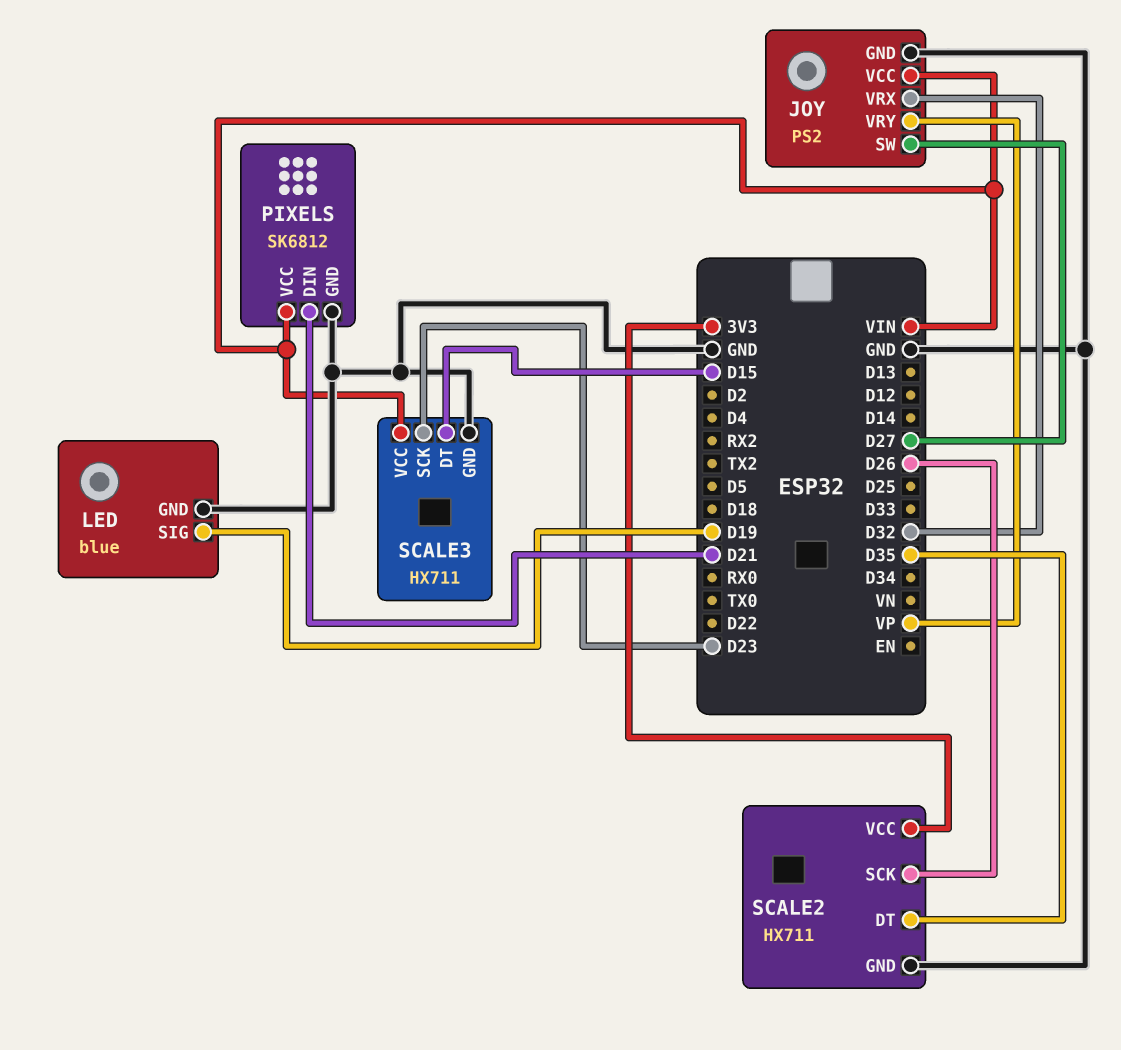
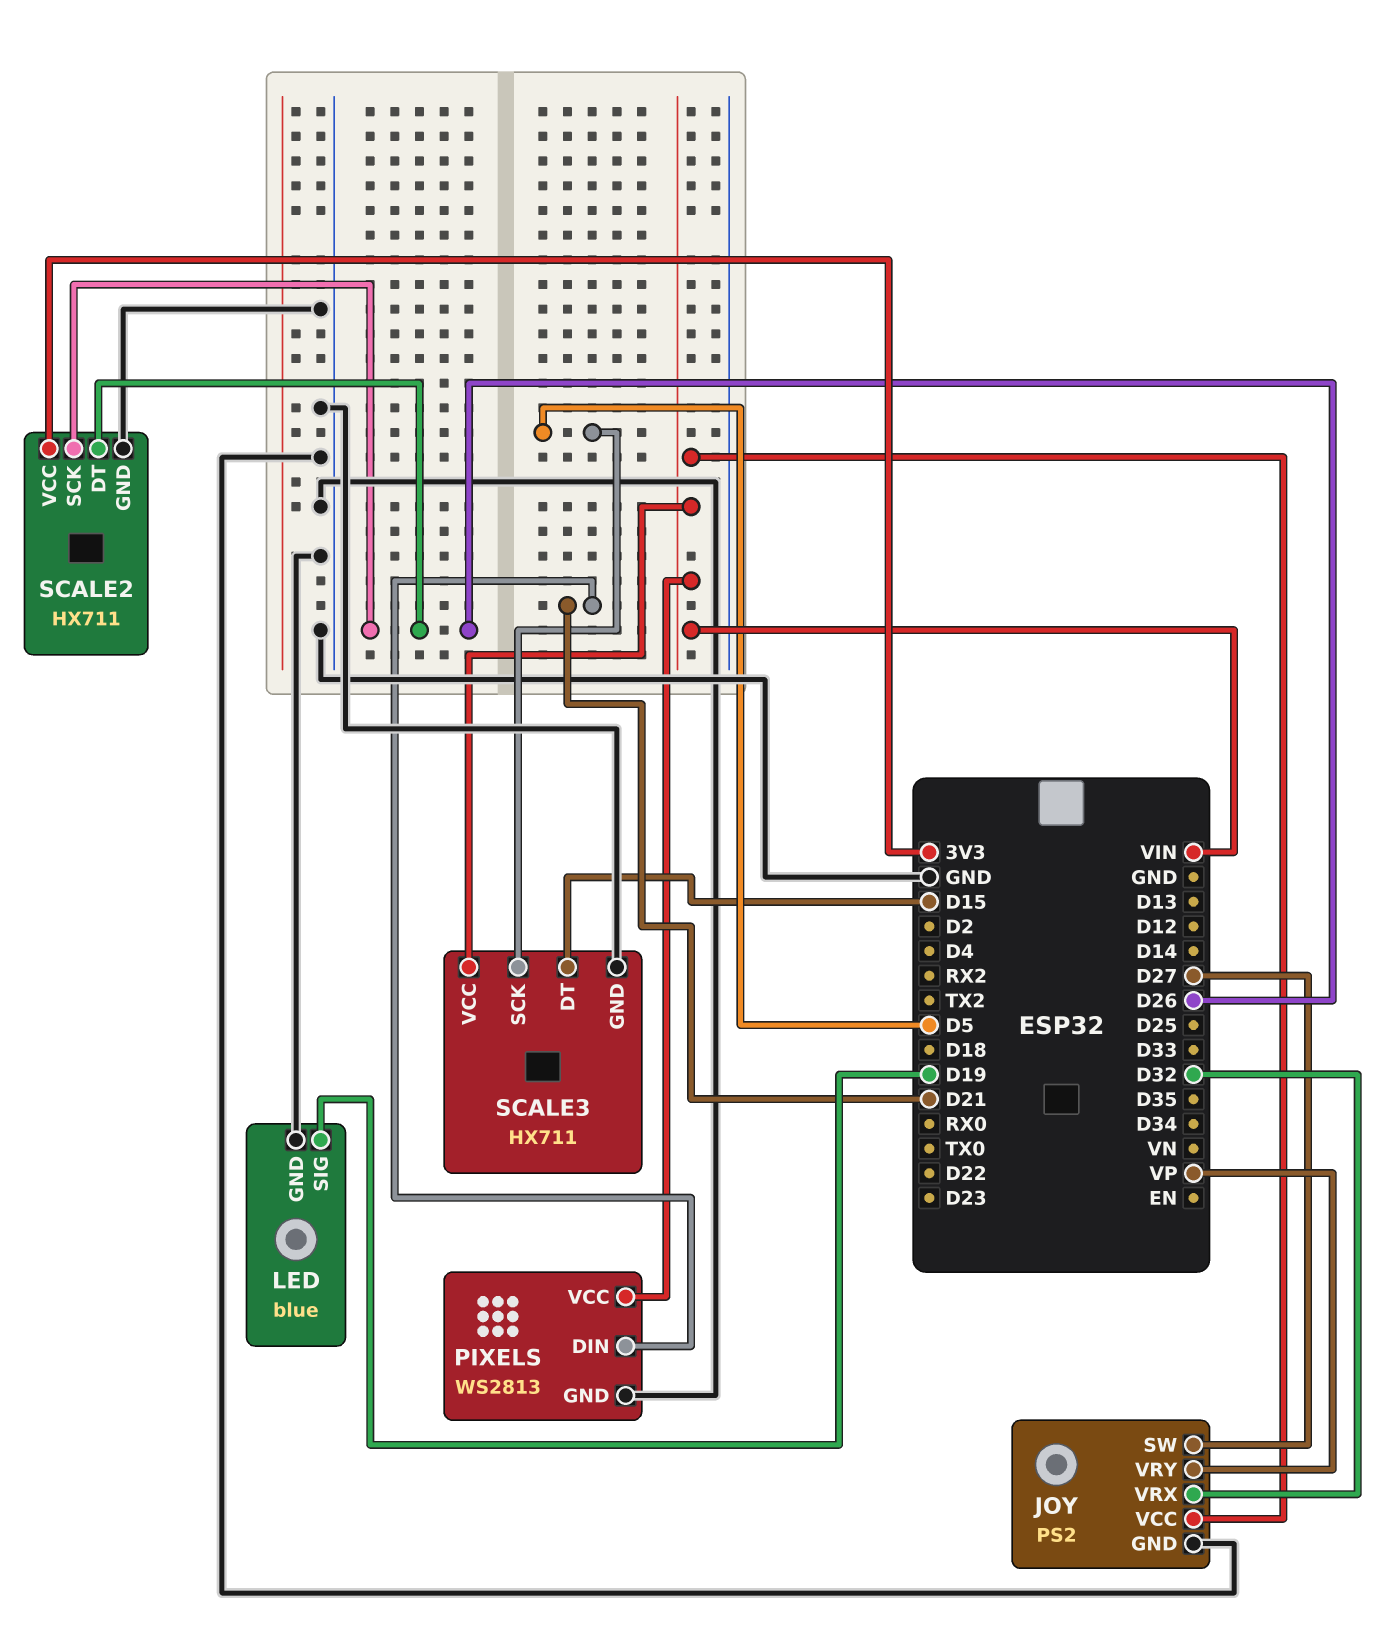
PIXELS: SK6812 -> WS2813
SCALE2 pin DT: D35 -> D26
SCALE3 pin SCK: D23 -> D5

